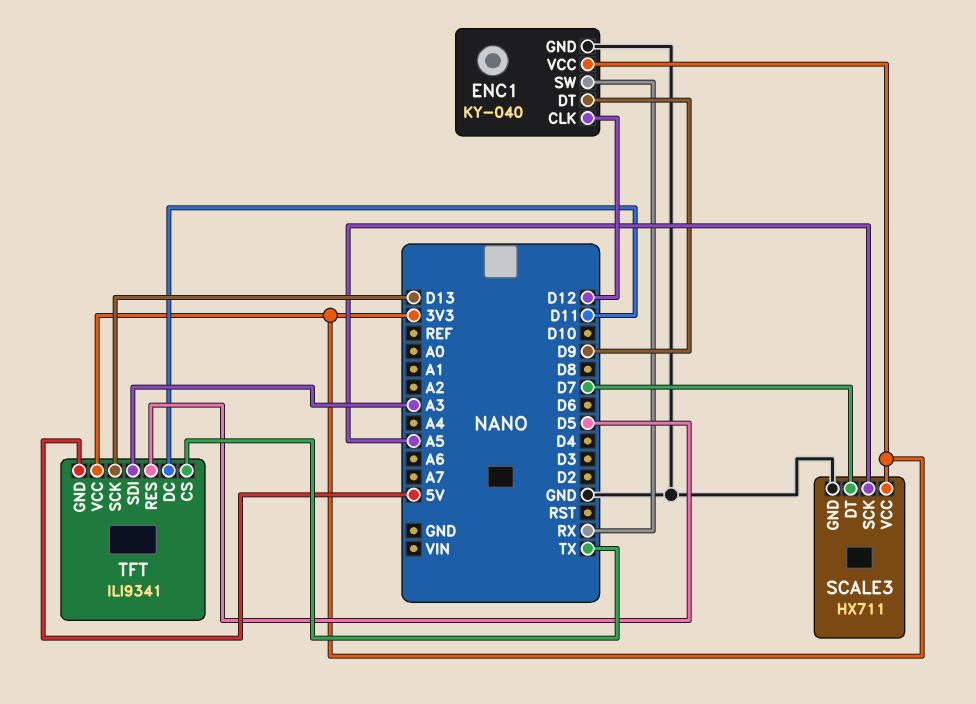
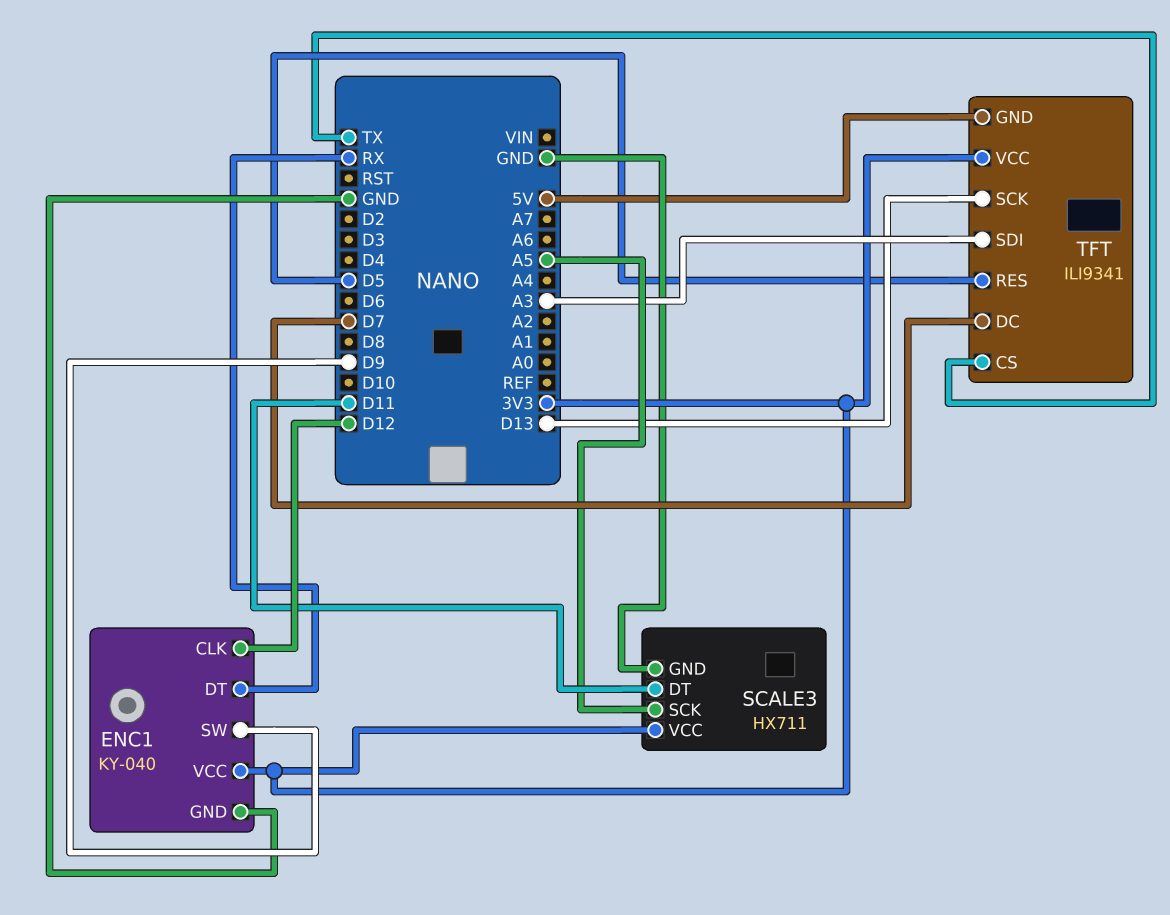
ENC1 pin DT: D9 -> RX
ENC1 pin SW: RX -> D9
SCALE3 pin DT: D7 -> D11
TFT pin DC: D11 -> D7

